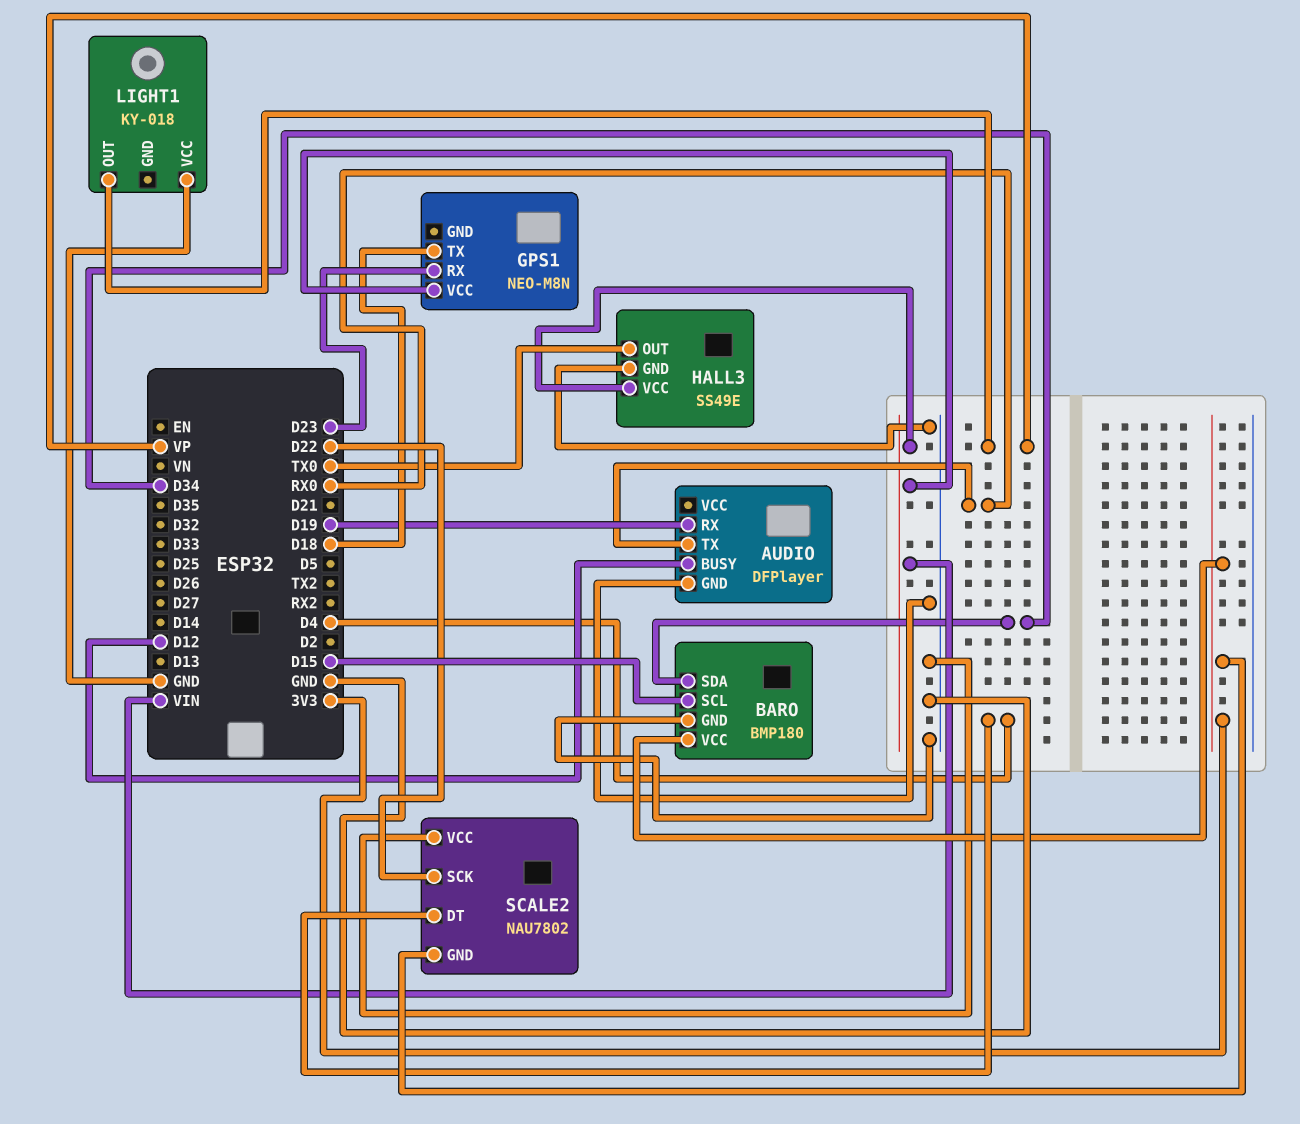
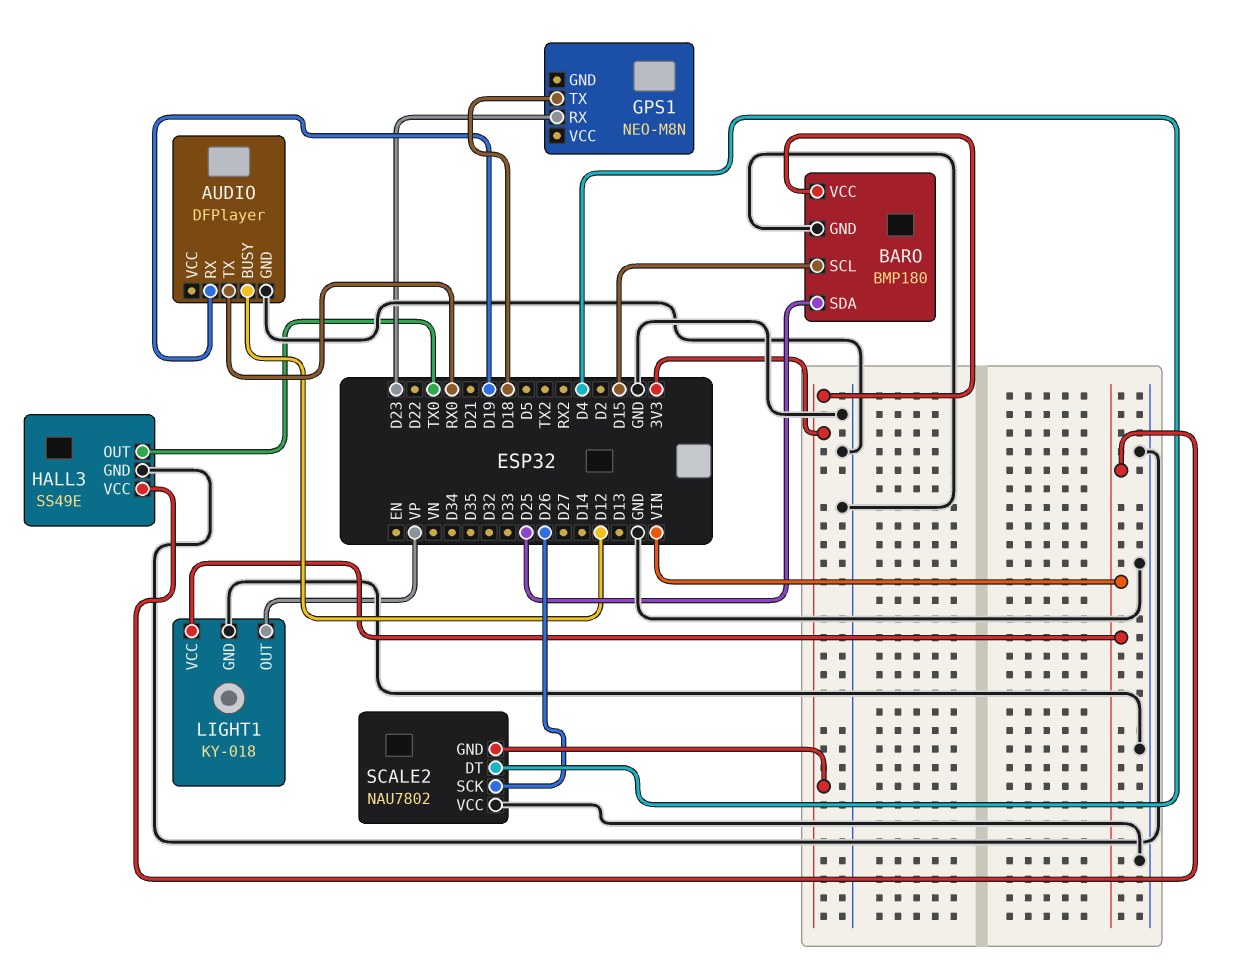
BARO pin SDA: D34 -> D25
GPS1 pin VCC: VIN -> none
LIGHT1 pin GND: none -> GND
LIGHT1 pin VCC: GND -> VIN
SCALE2 pin SCK: D22 -> D26

